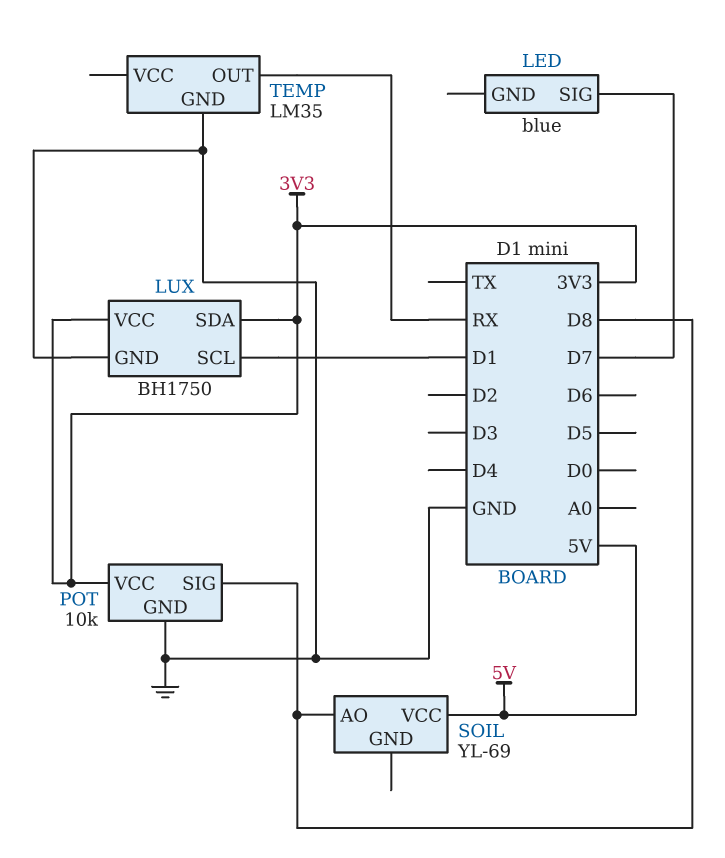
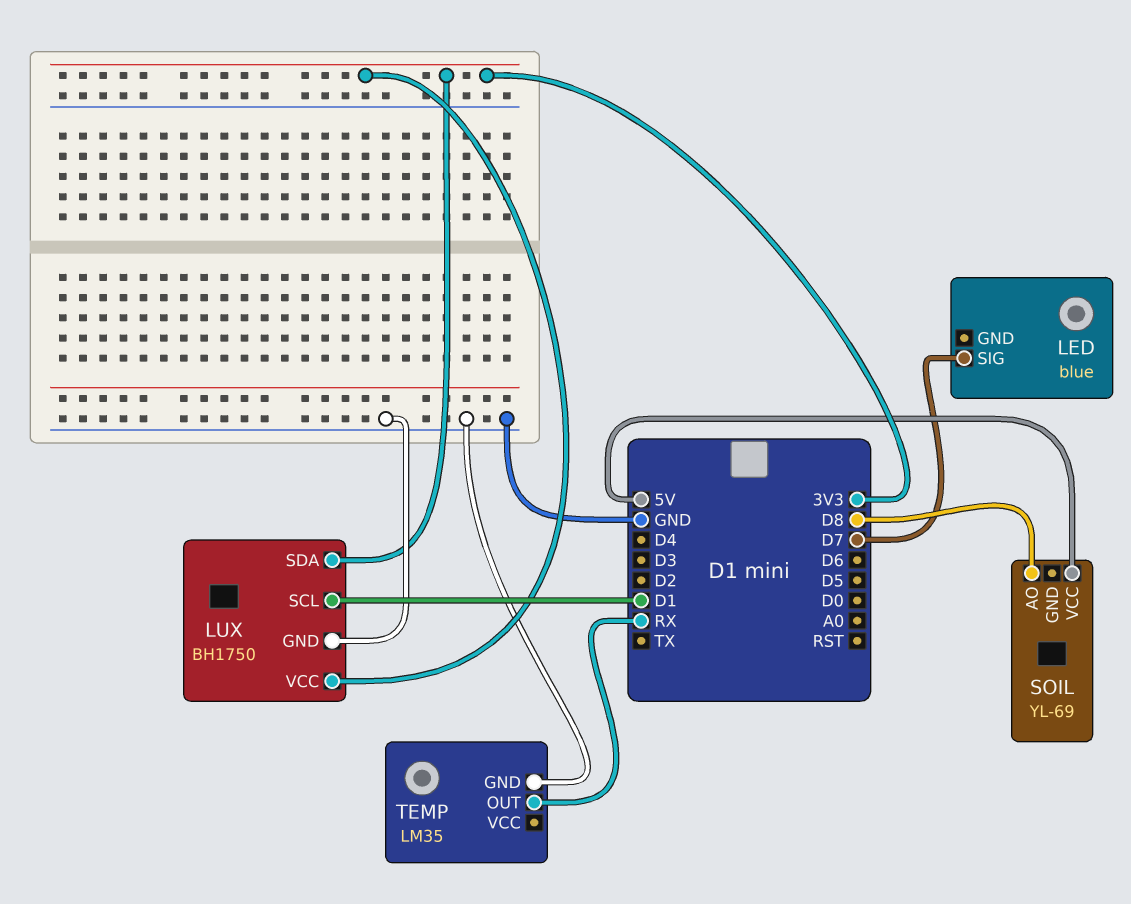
POT: 10k -> none
POT pin GND: GND -> none
POT pin SIG: D8 -> none
POT pin VCC: 3V3 -> none

